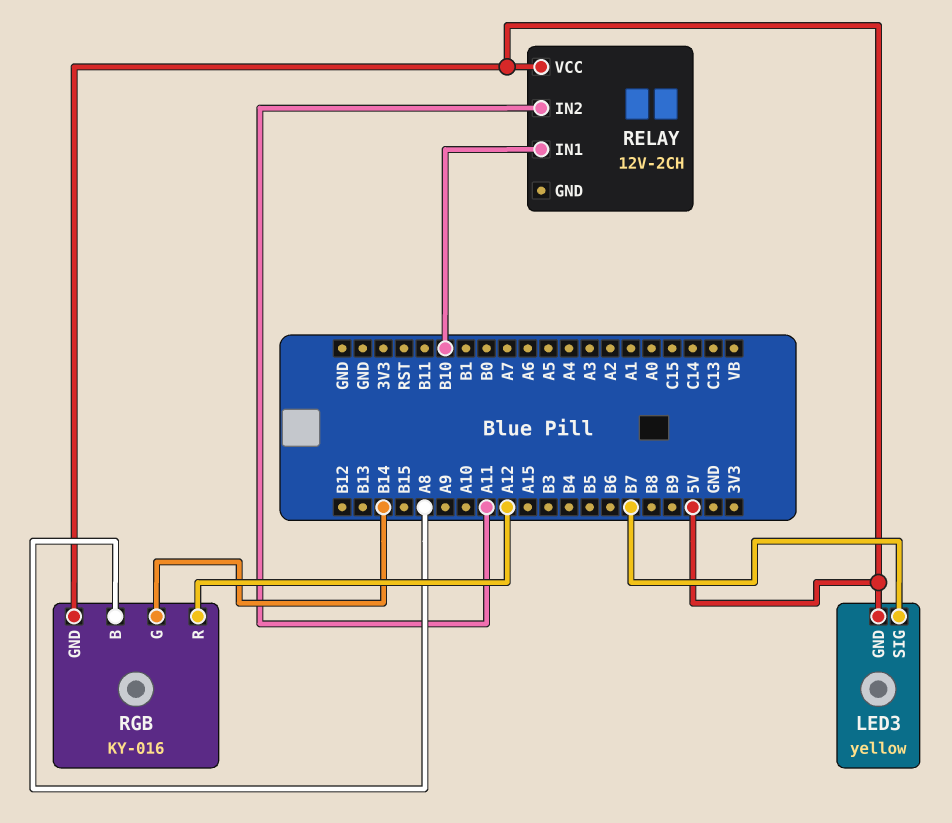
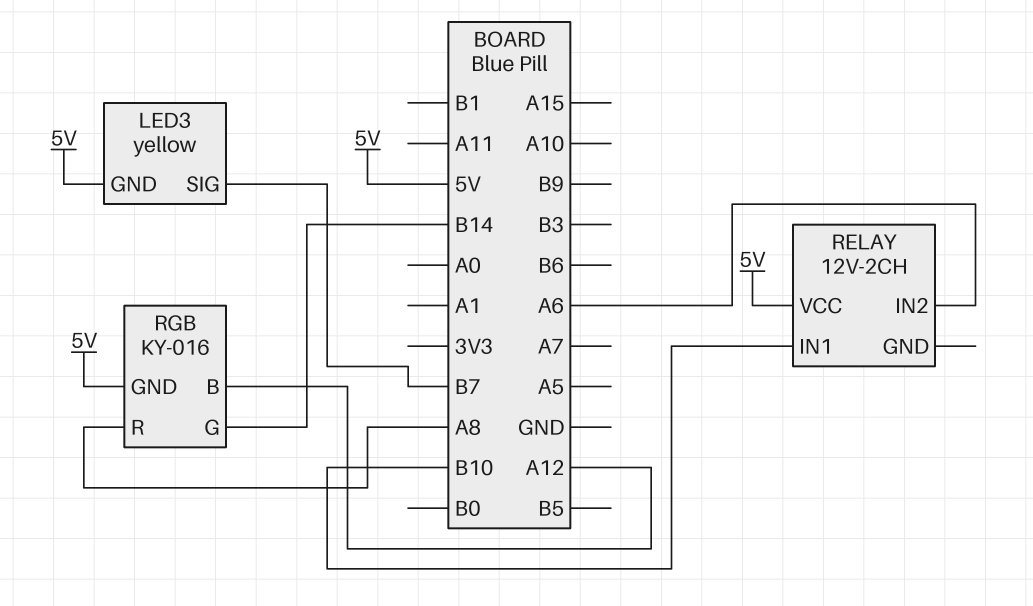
RELAY pin IN2: A11 -> A6
RGB pin B: A8 -> A12
RGB pin R: A12 -> A8

